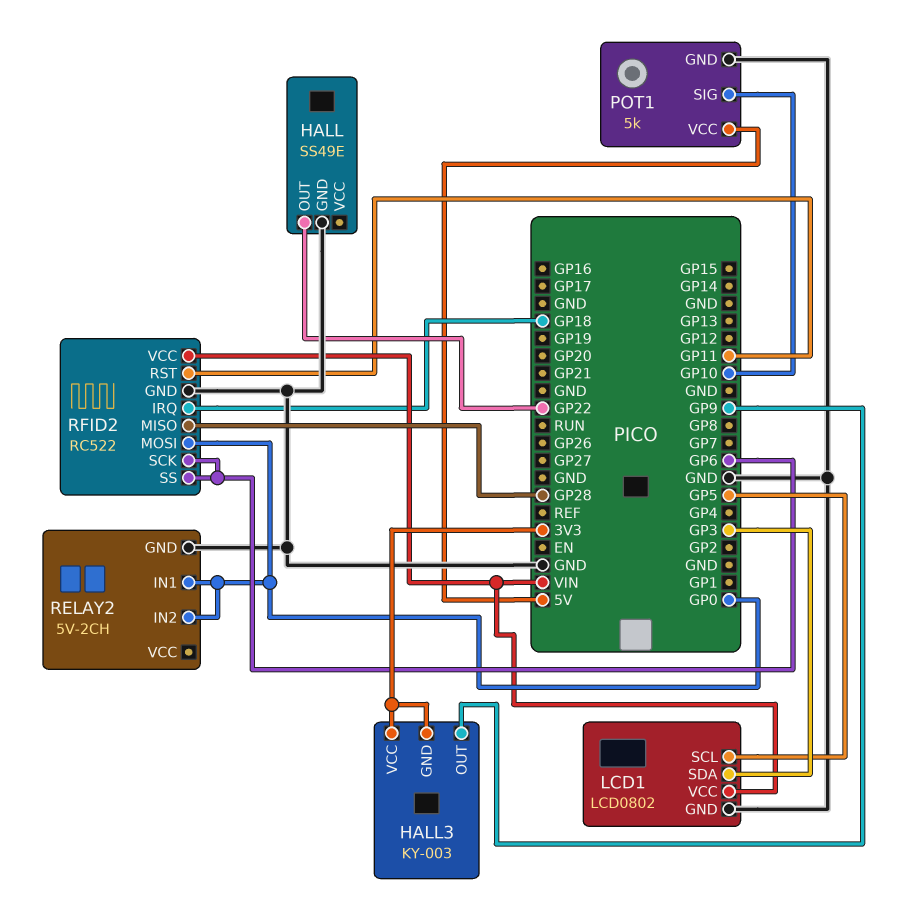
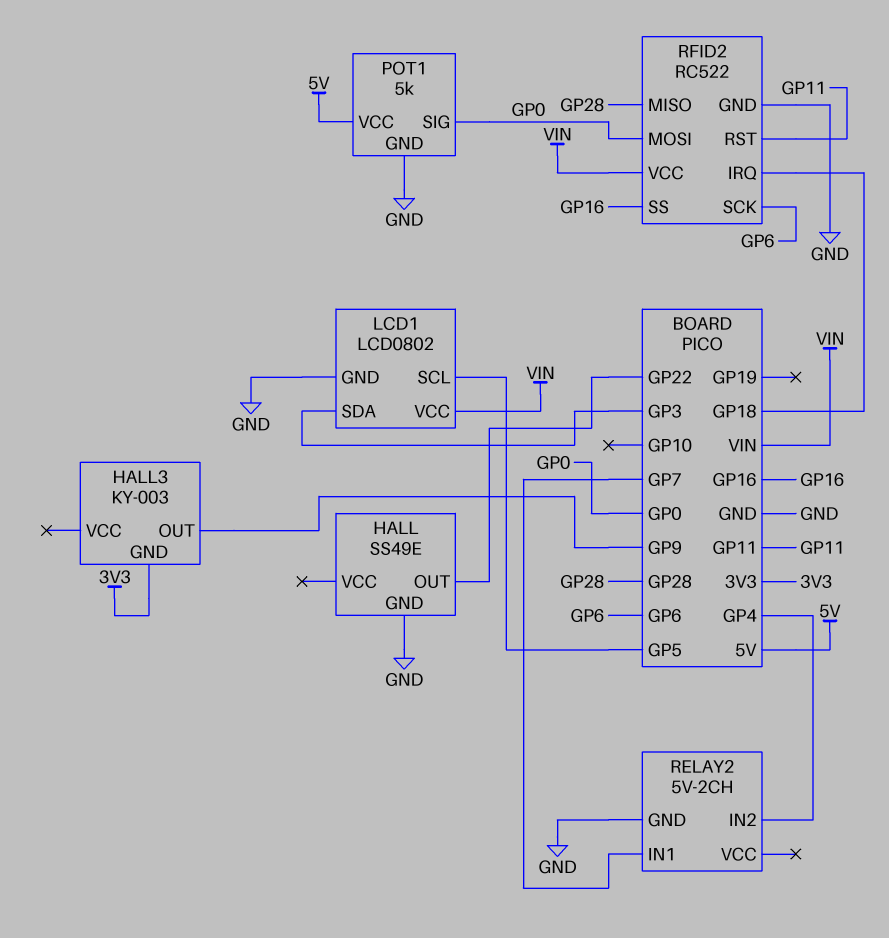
HALL3 pin VCC: 3V3 -> none
POT1 pin SIG: GP10 -> GP0
RELAY2 pin IN1: GP0 -> GP7
RELAY2 pin IN2: GP0 -> GP4
RFID2 pin SS: GP6 -> GP16

